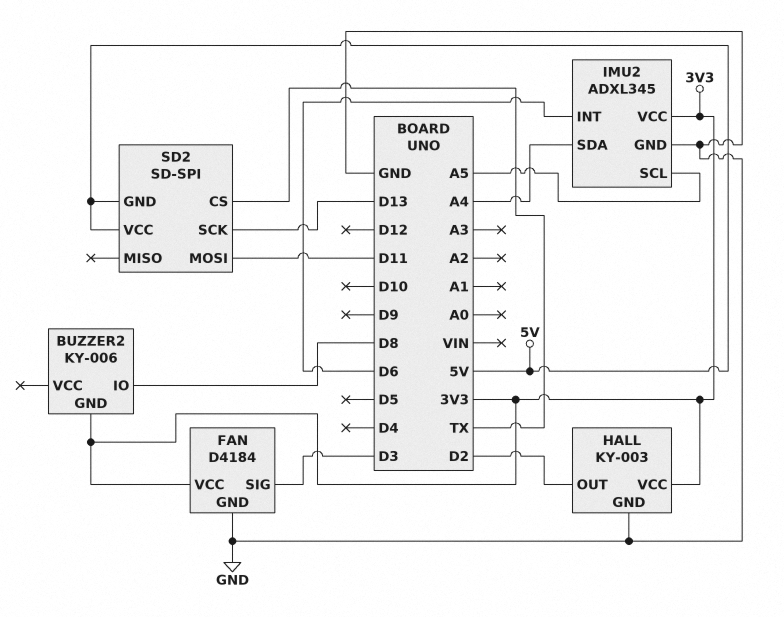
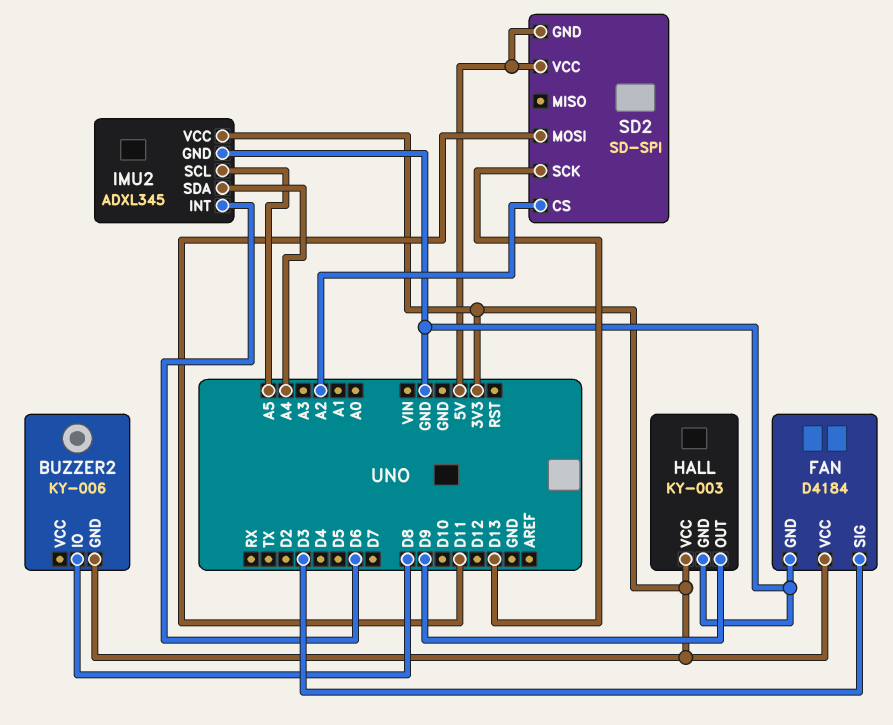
HALL pin OUT: D2 -> D9
SD2 pin CS: TX -> A2

